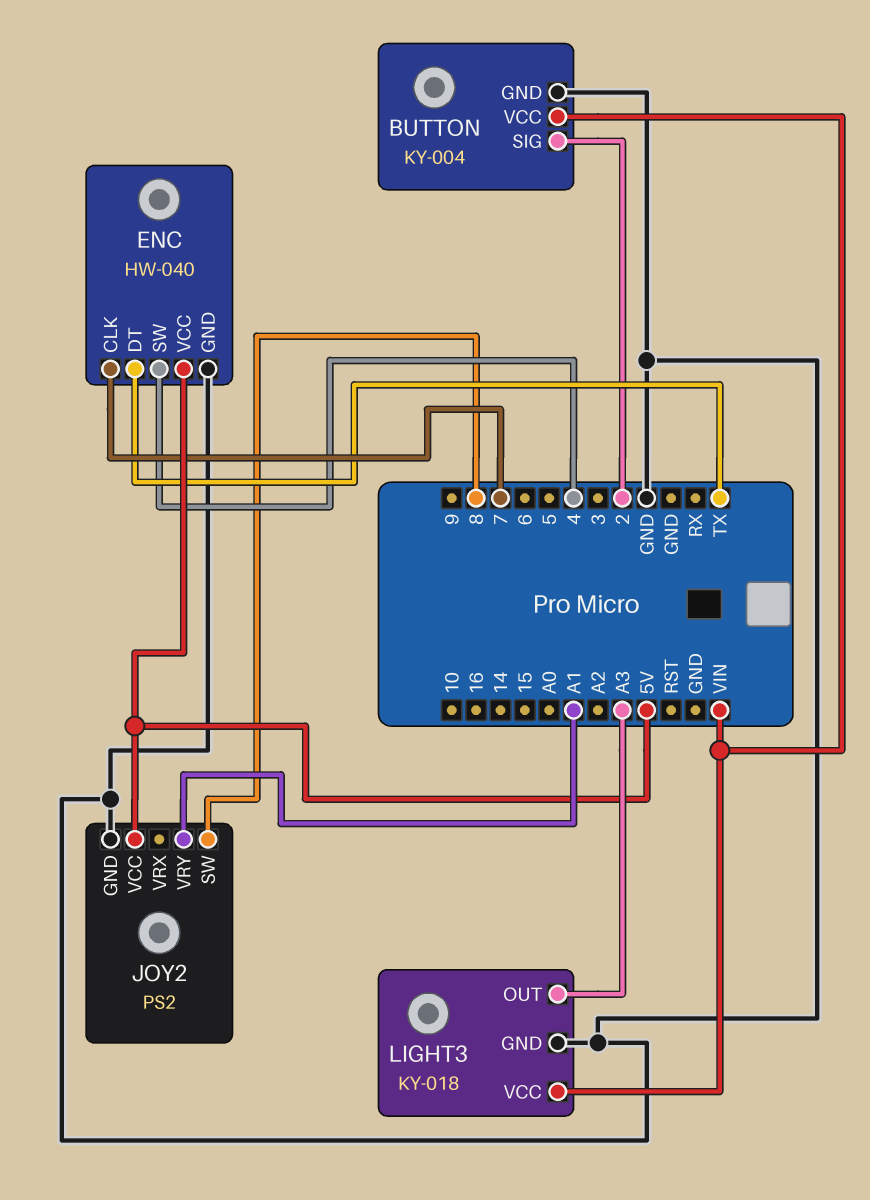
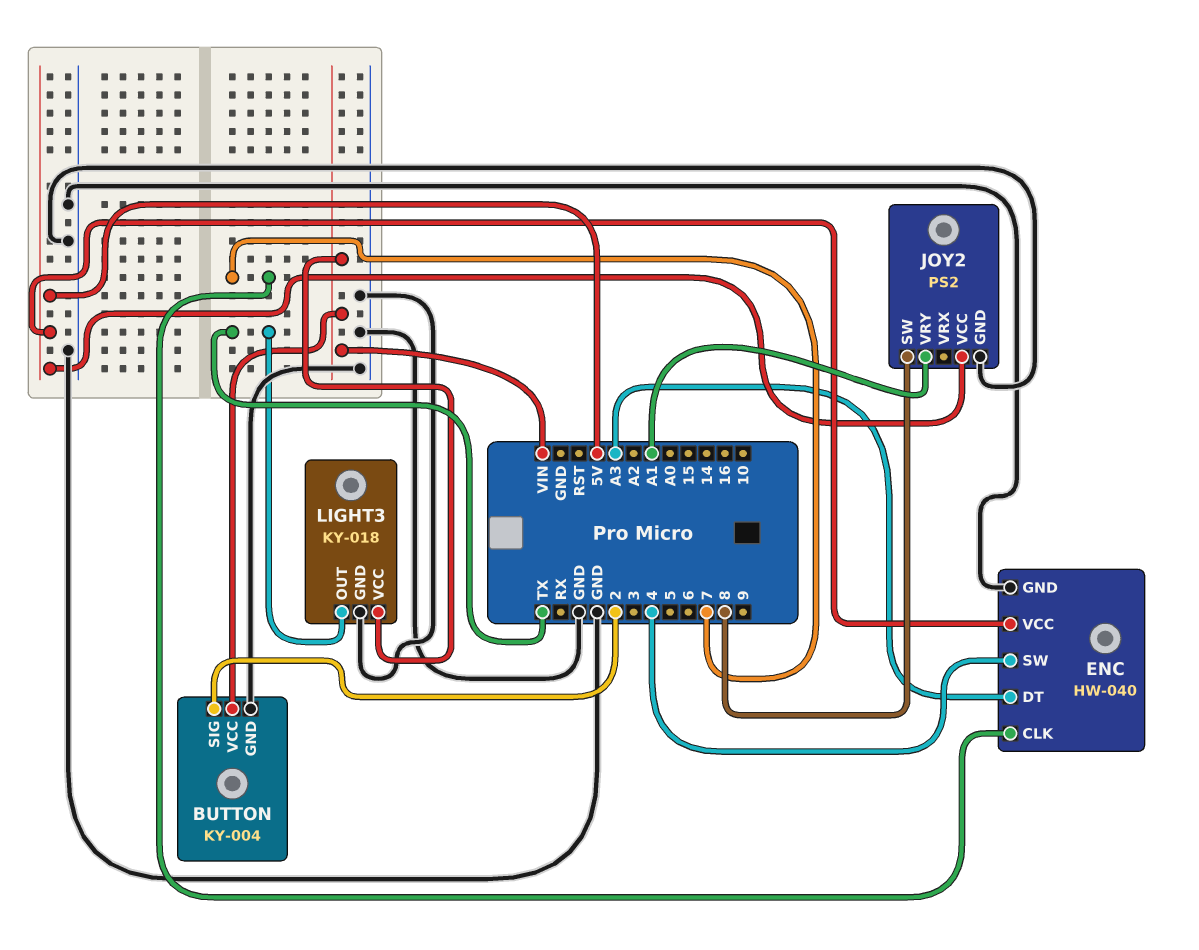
ENC pin DT: TX -> A3
LIGHT3 pin OUT: A3 -> TX

